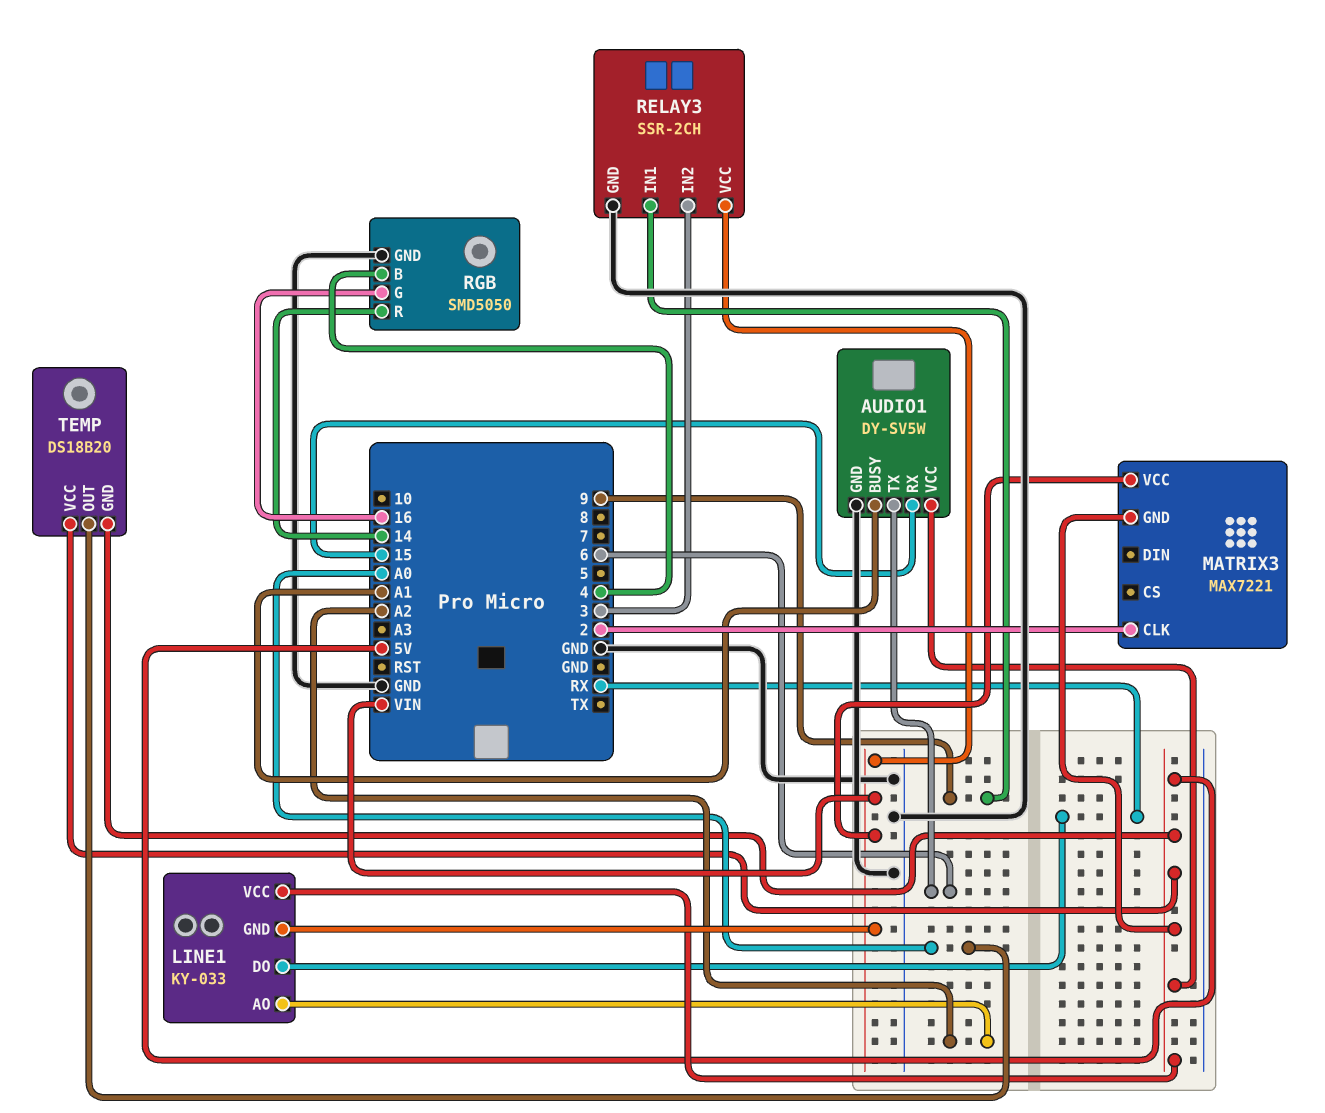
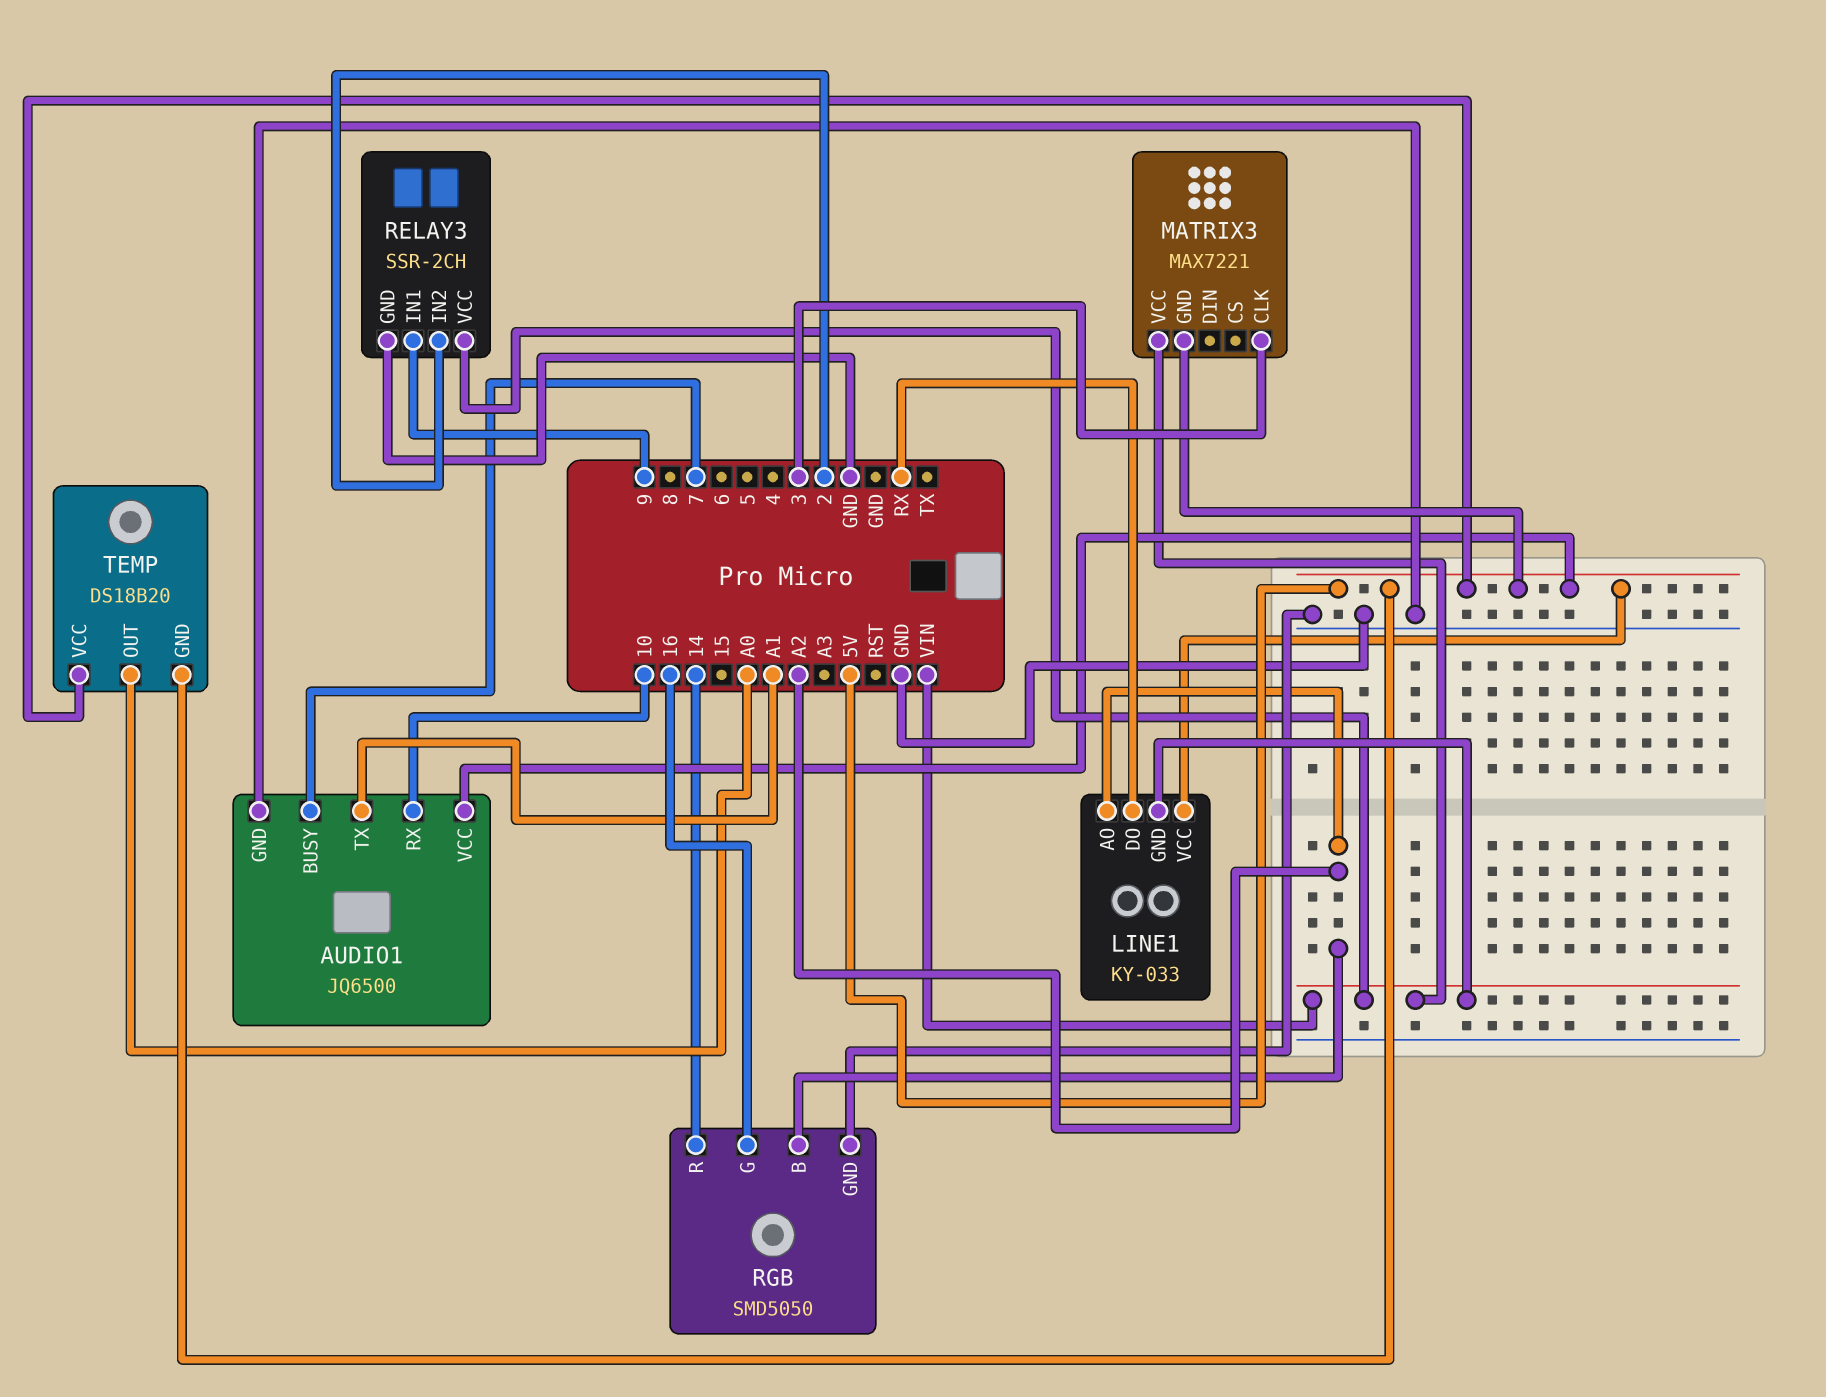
AUDIO1: DY-SV5W -> JQ6500
AUDIO1 pin BUSY: A1 -> 7
AUDIO1 pin RX: 15 -> 10
AUDIO1 pin TX: 6 -> A1
MATRIX3 pin CLK: 2 -> 3
RELAY3 pin IN2: 3 -> 2
RGB pin B: 4 -> A2

